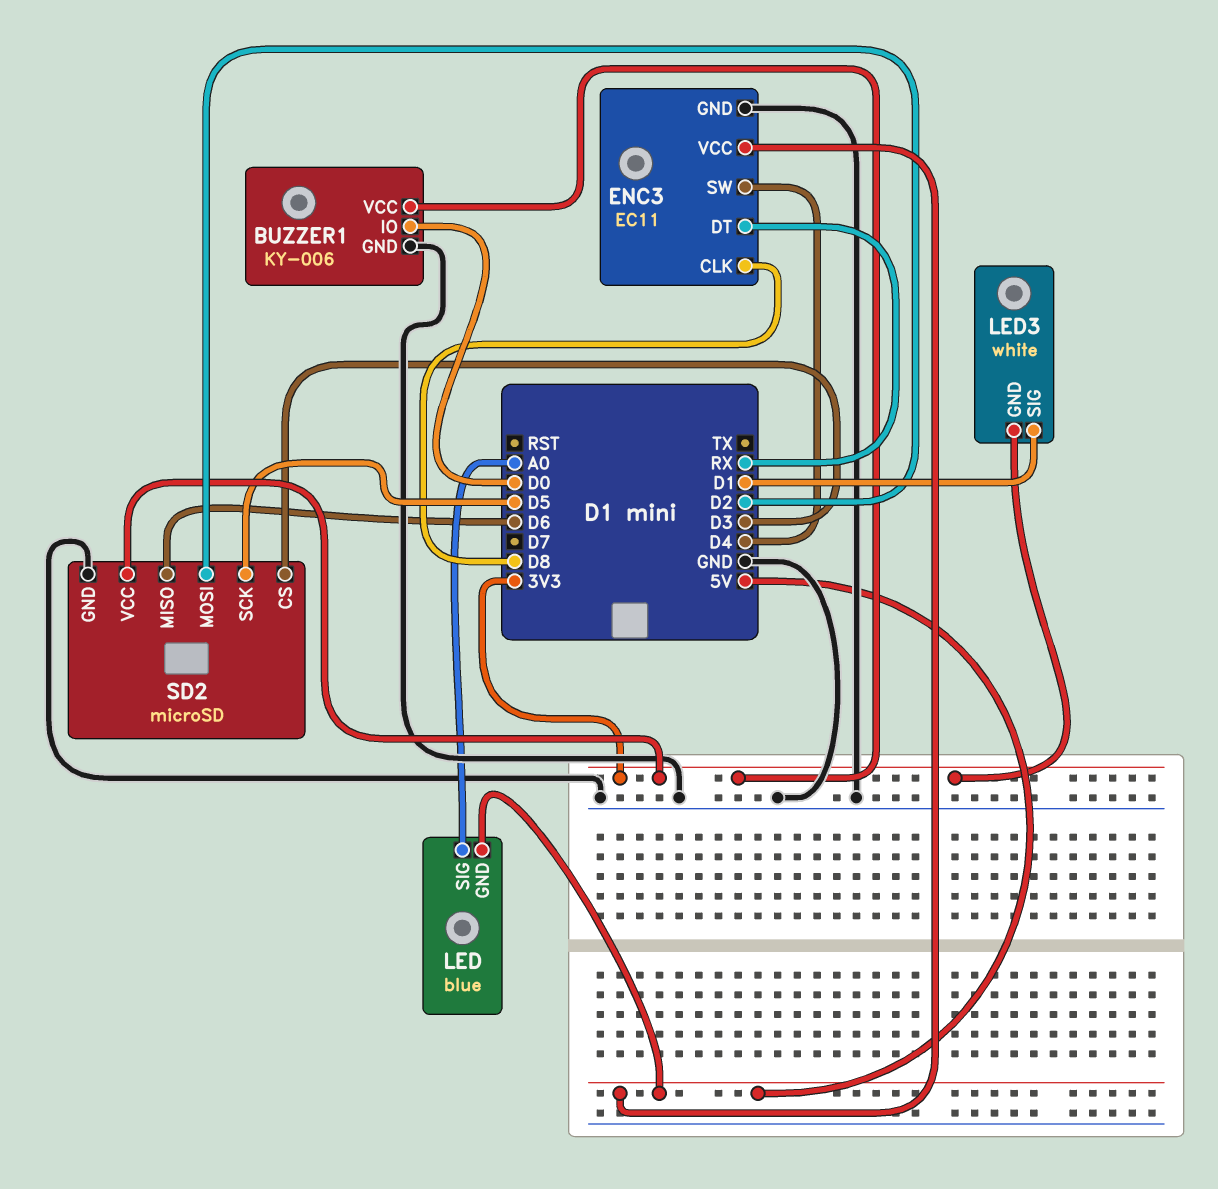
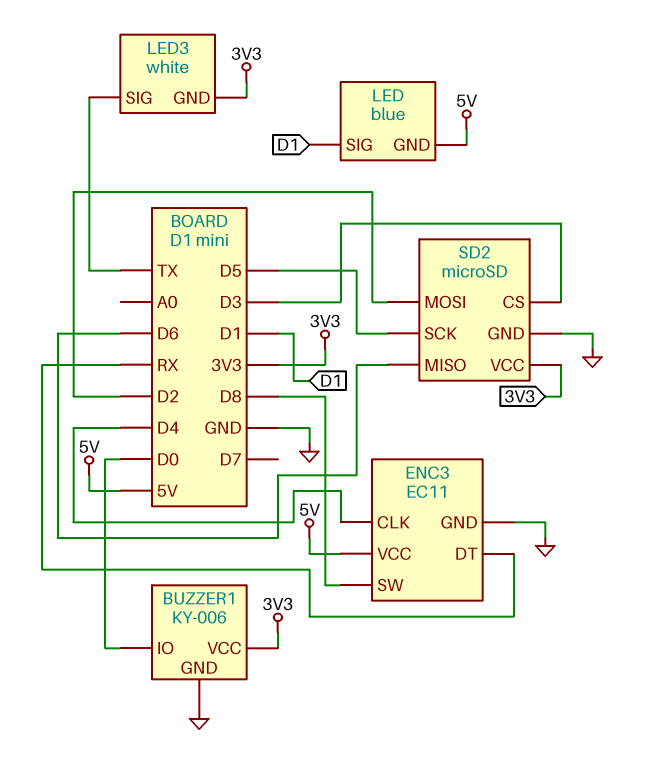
ENC3 pin CLK: D8 -> D4
ENC3 pin SW: D4 -> D8
LED pin SIG: A0 -> D1
LED3 pin SIG: D1 -> TX

